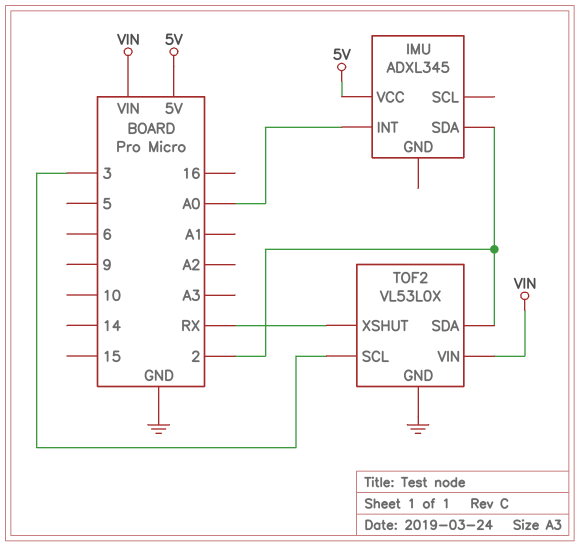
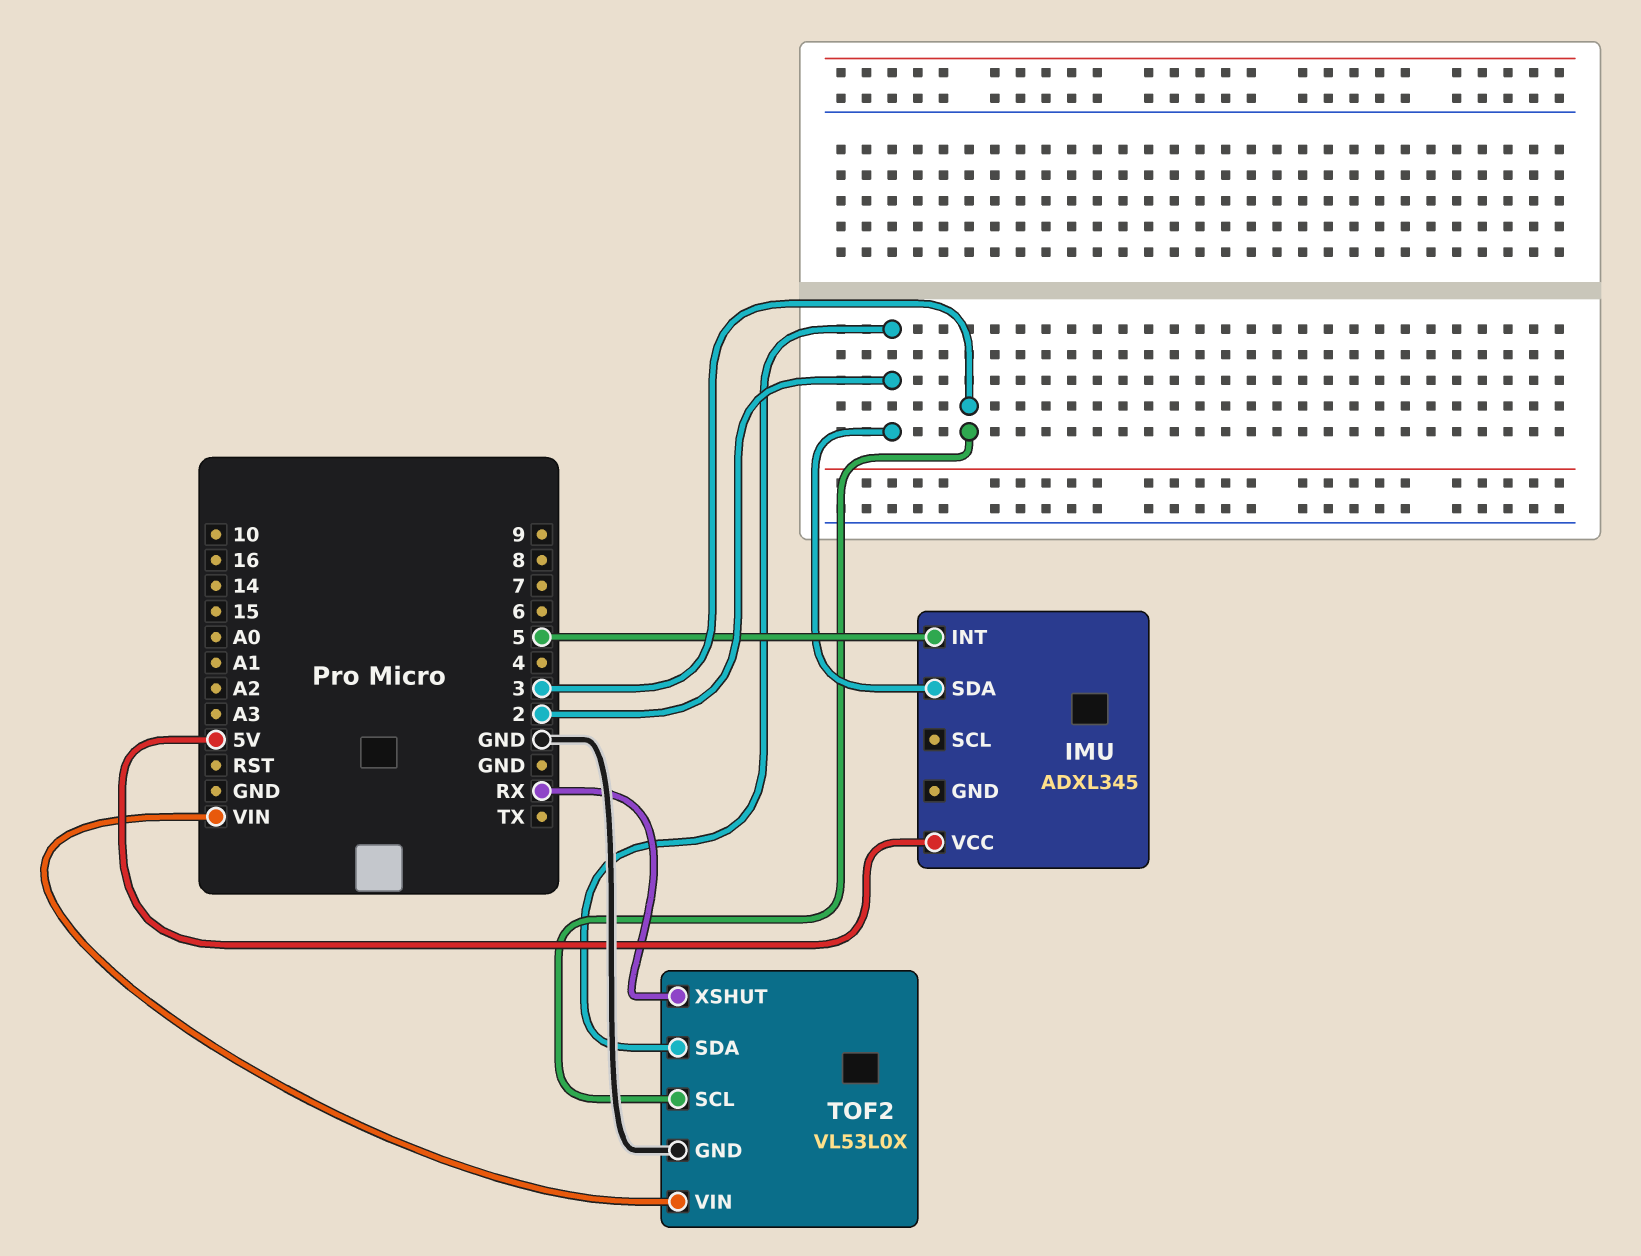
IMU pin INT: A0 -> 5

